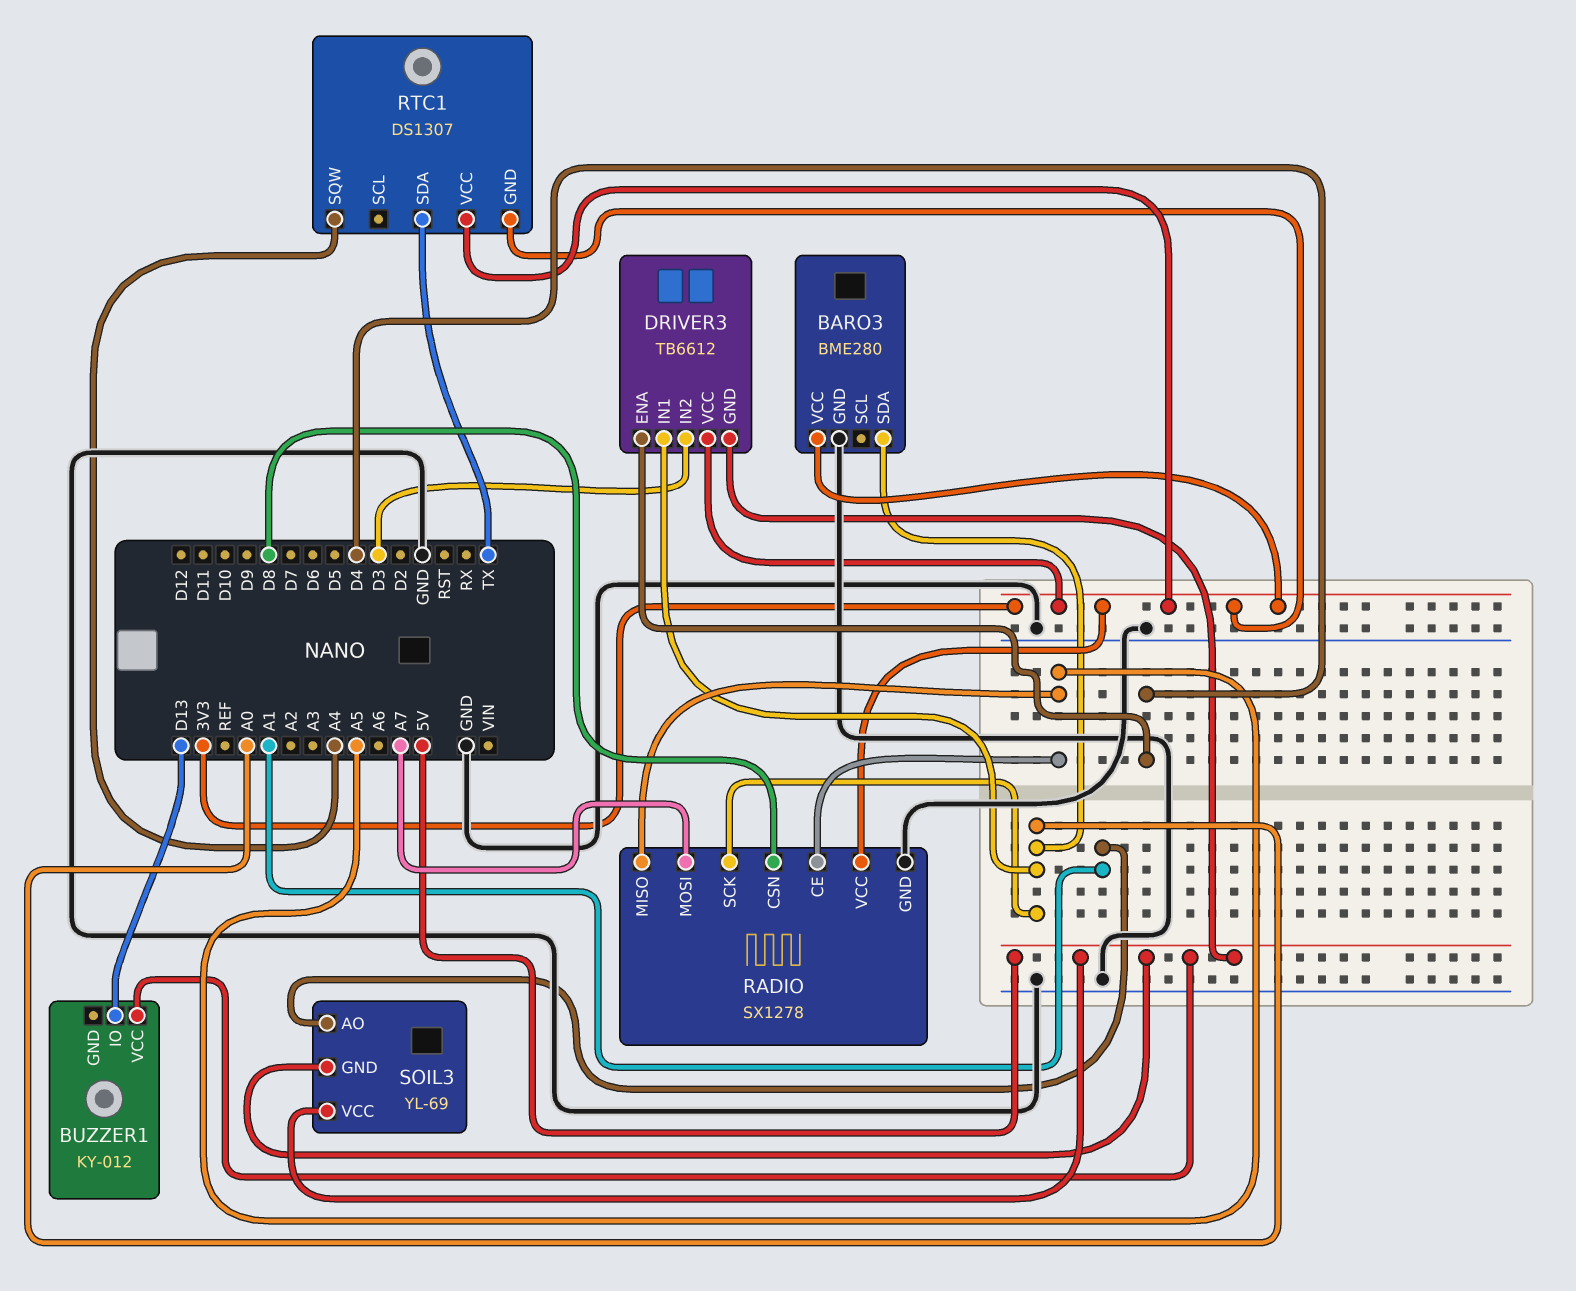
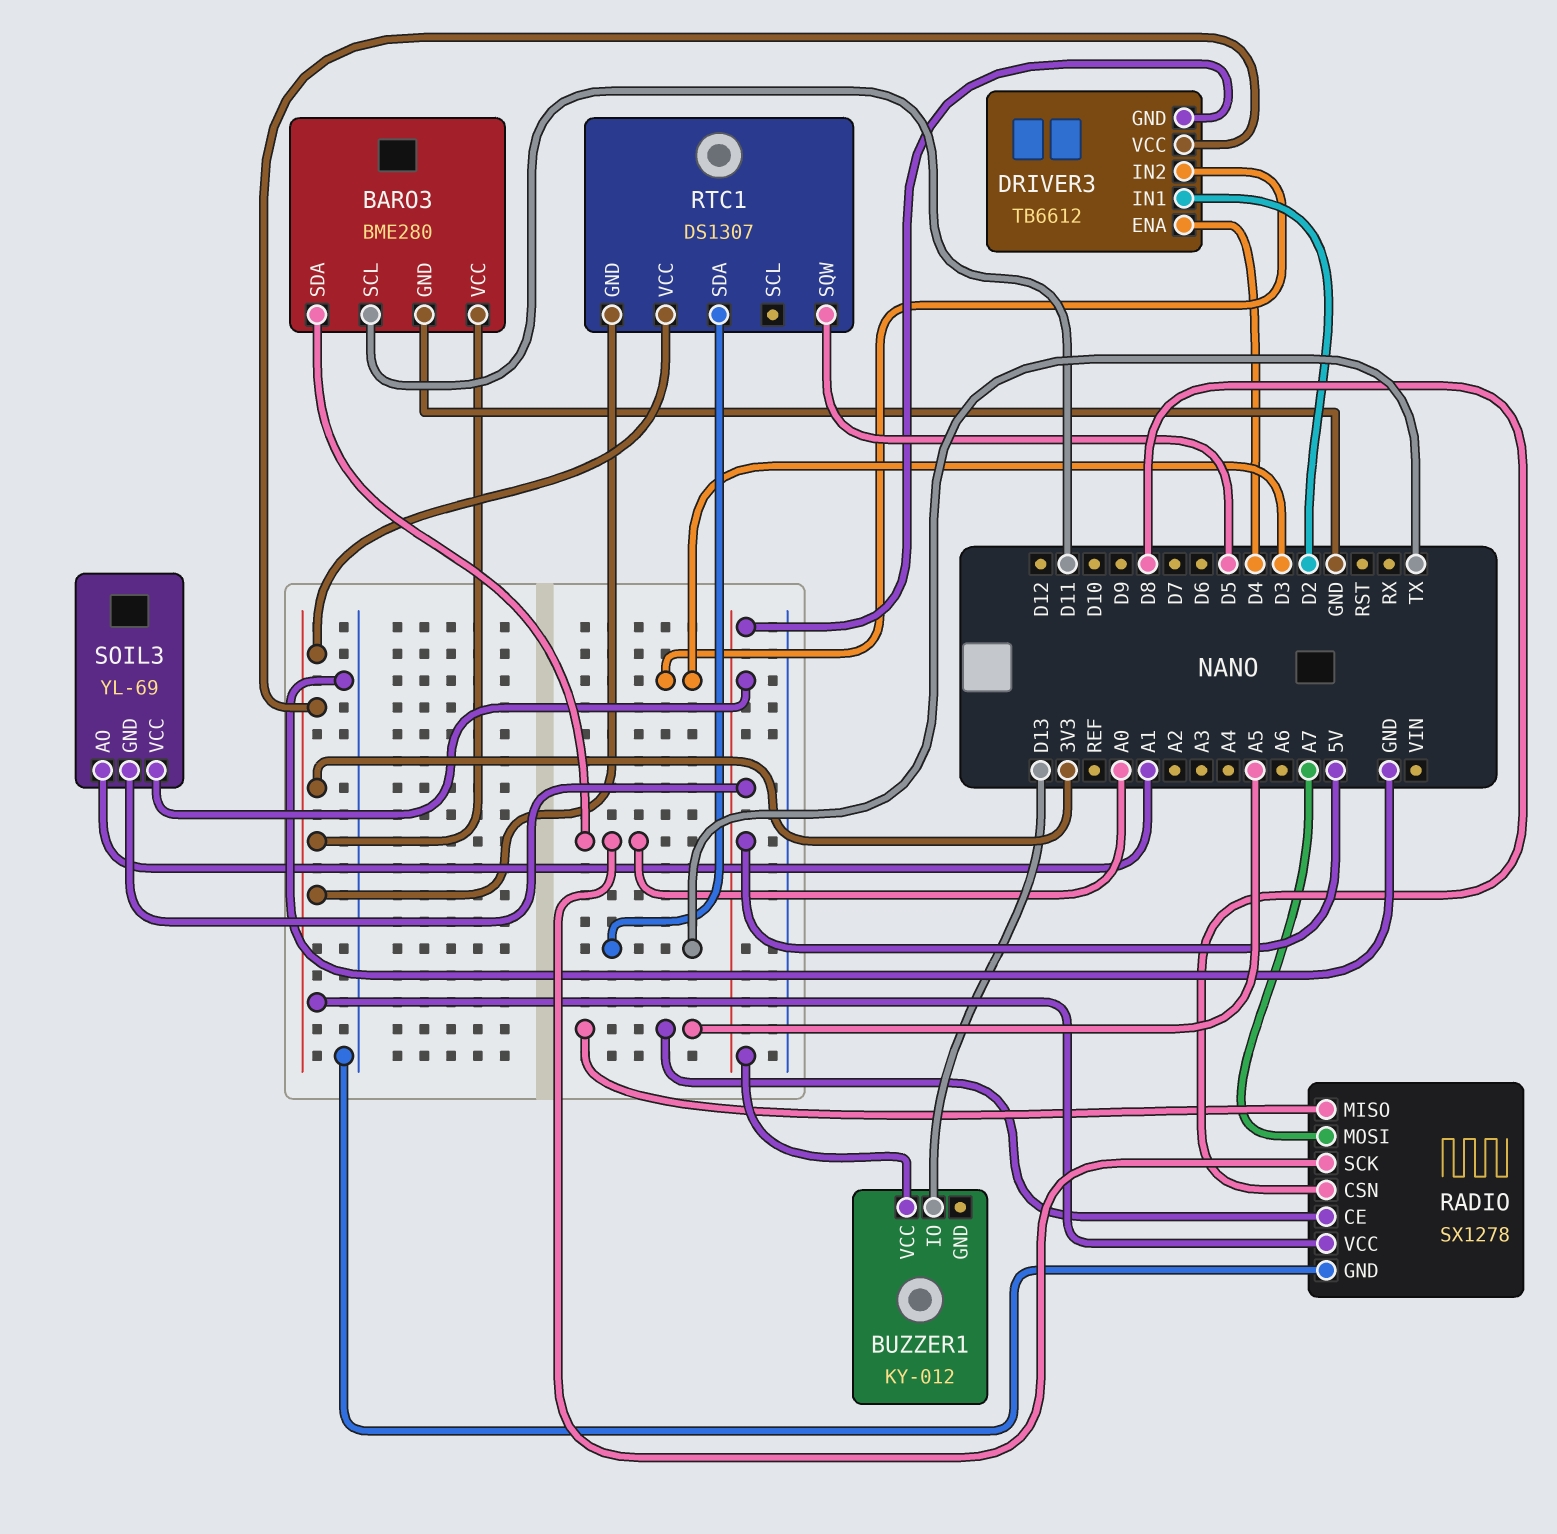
BARO3 pin SCL: none -> D11
DRIVER3 pin IN1: A0 -> D2
RTC1 pin SQW: A4 -> D5

